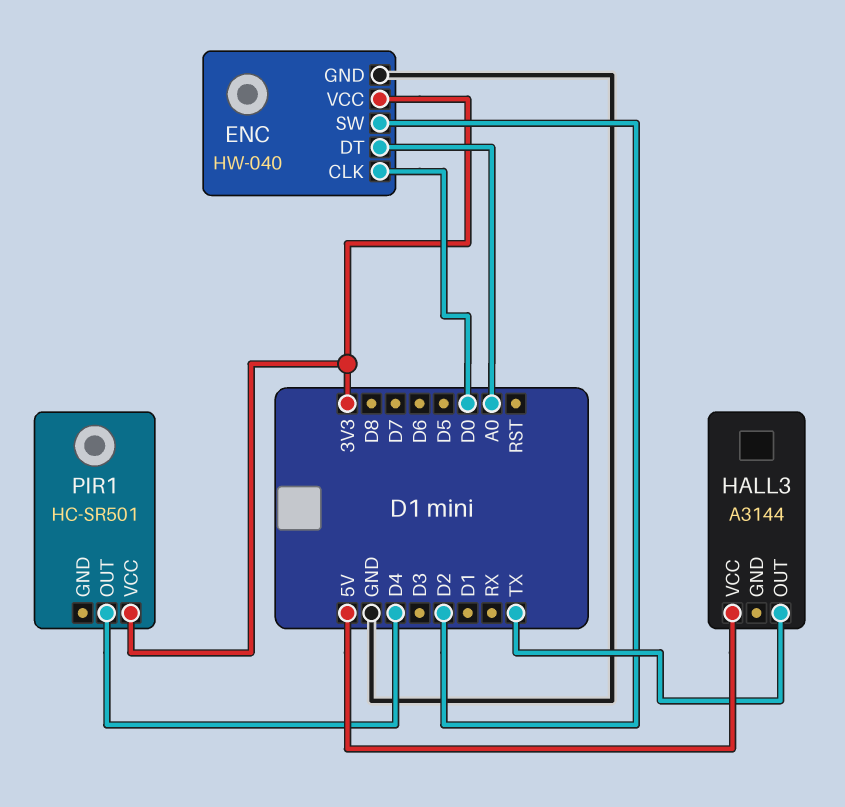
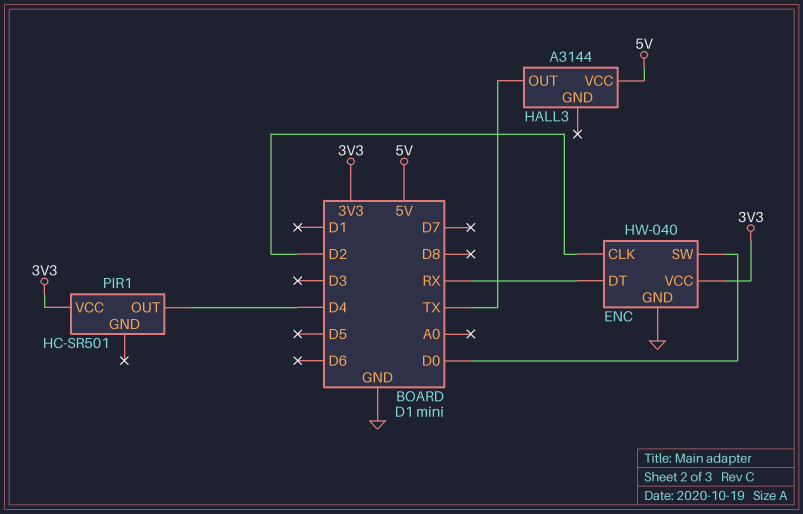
ENC pin CLK: D0 -> D2
ENC pin DT: A0 -> RX
ENC pin SW: D2 -> D0

